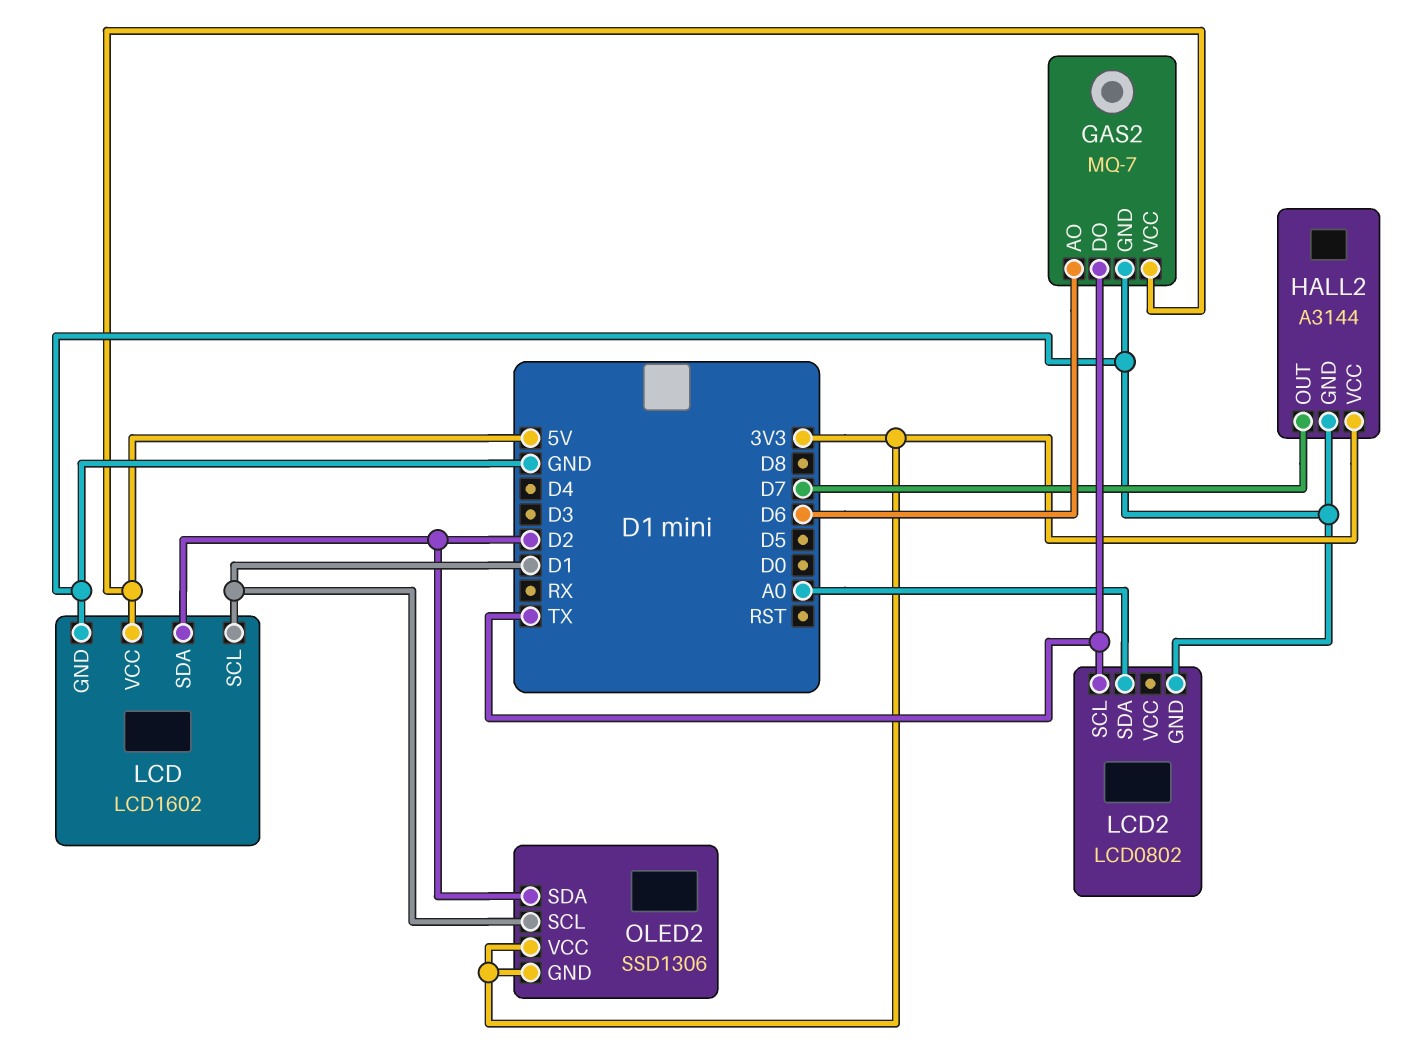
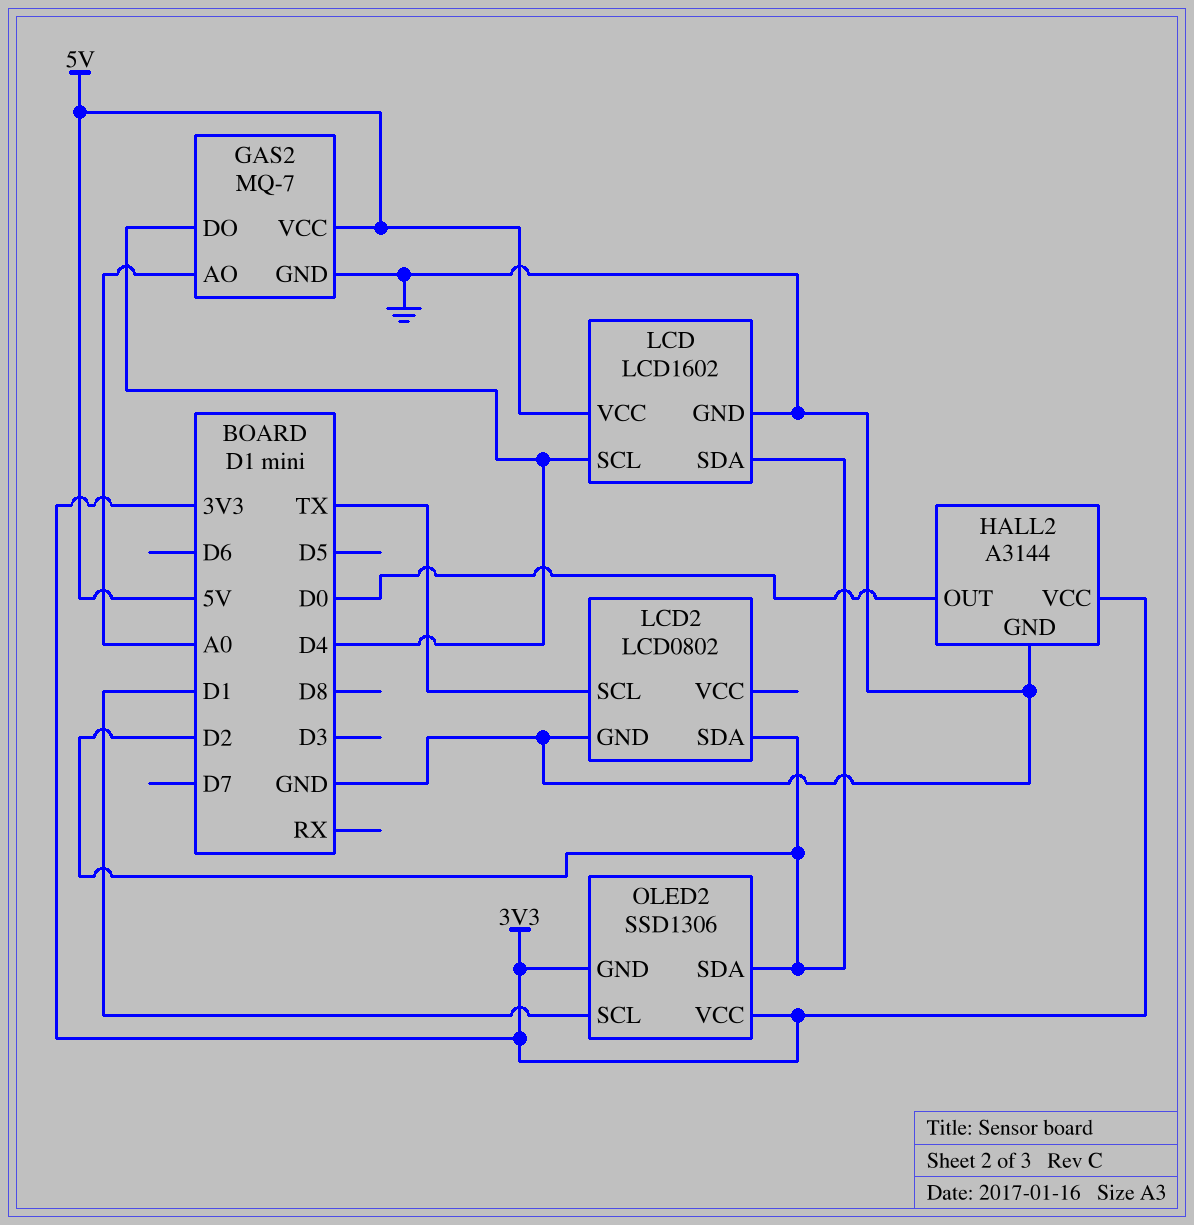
GAS2 pin AO: D6 -> A0
GAS2 pin DO: TX -> D4
HALL2 pin OUT: D7 -> D0
LCD pin SCL: D1 -> D4
LCD2 pin SDA: A0 -> D2

